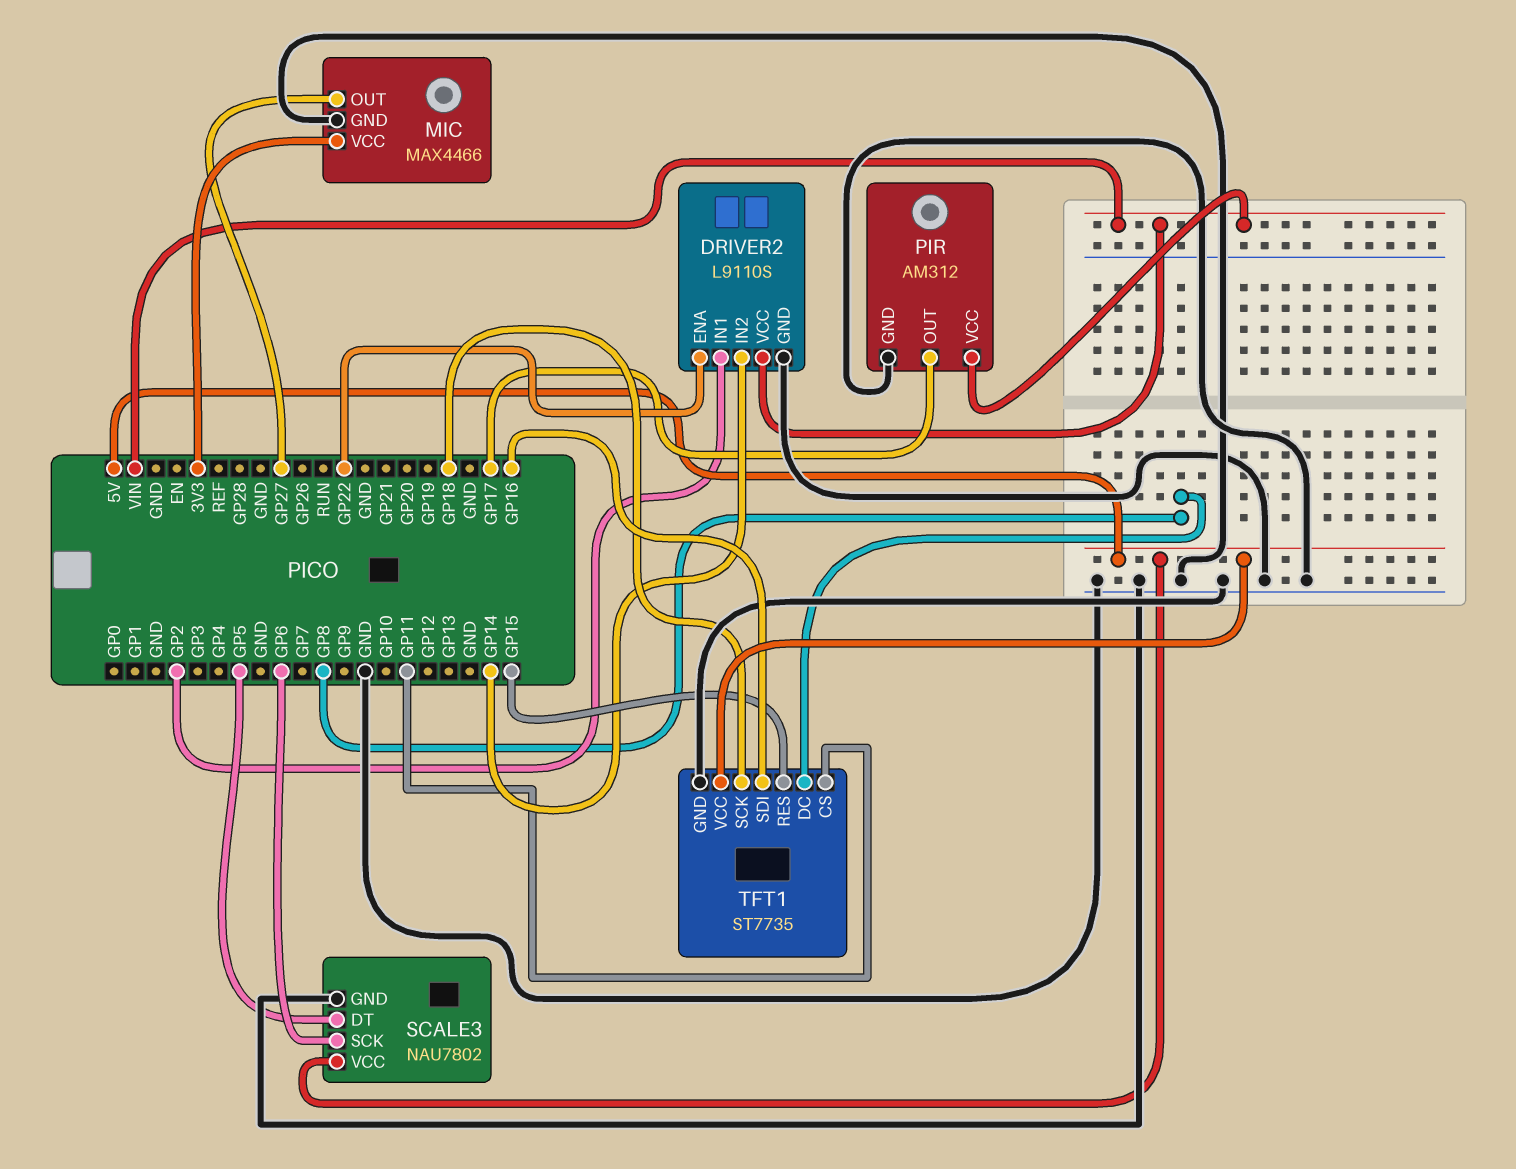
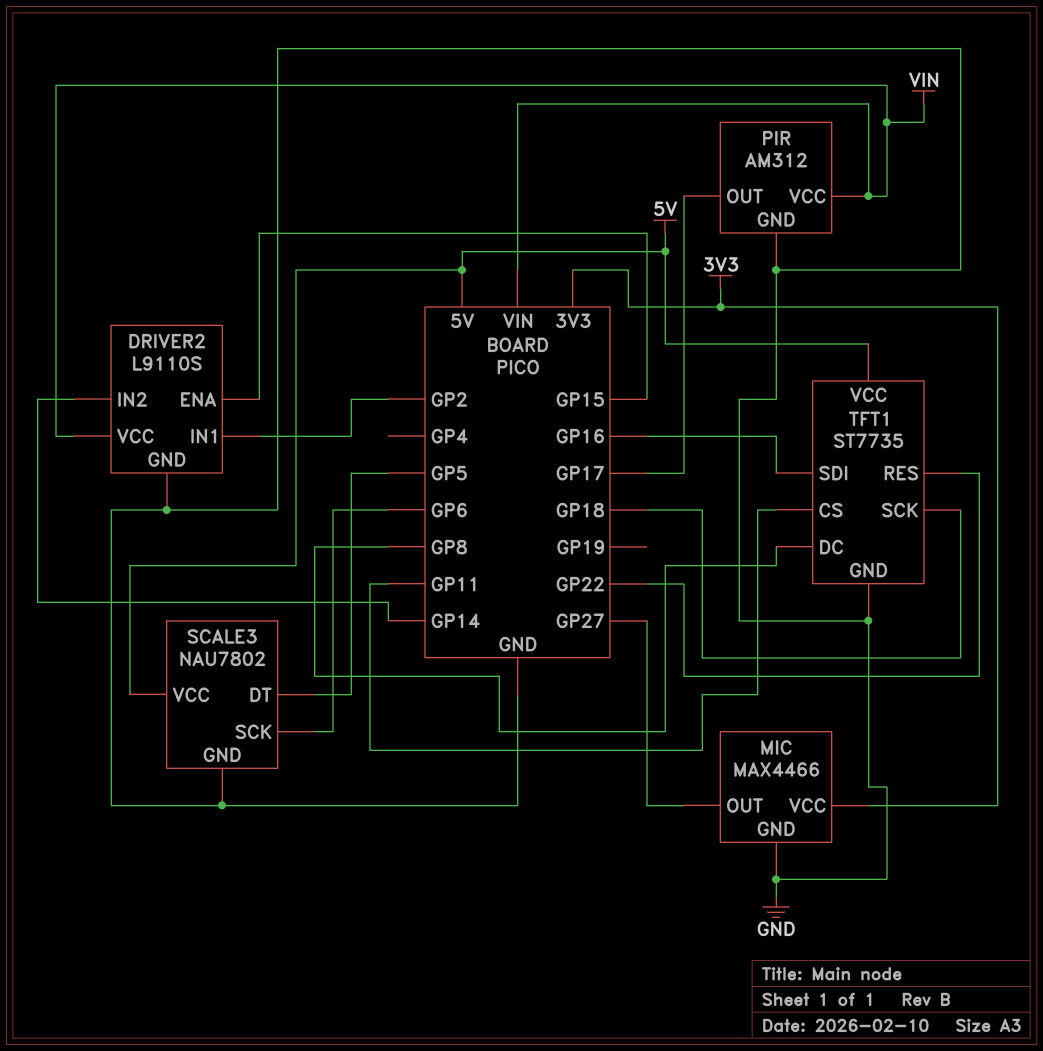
DRIVER2 pin ENA: GP22 -> GP15
TFT1 pin RES: GP15 -> GP22

